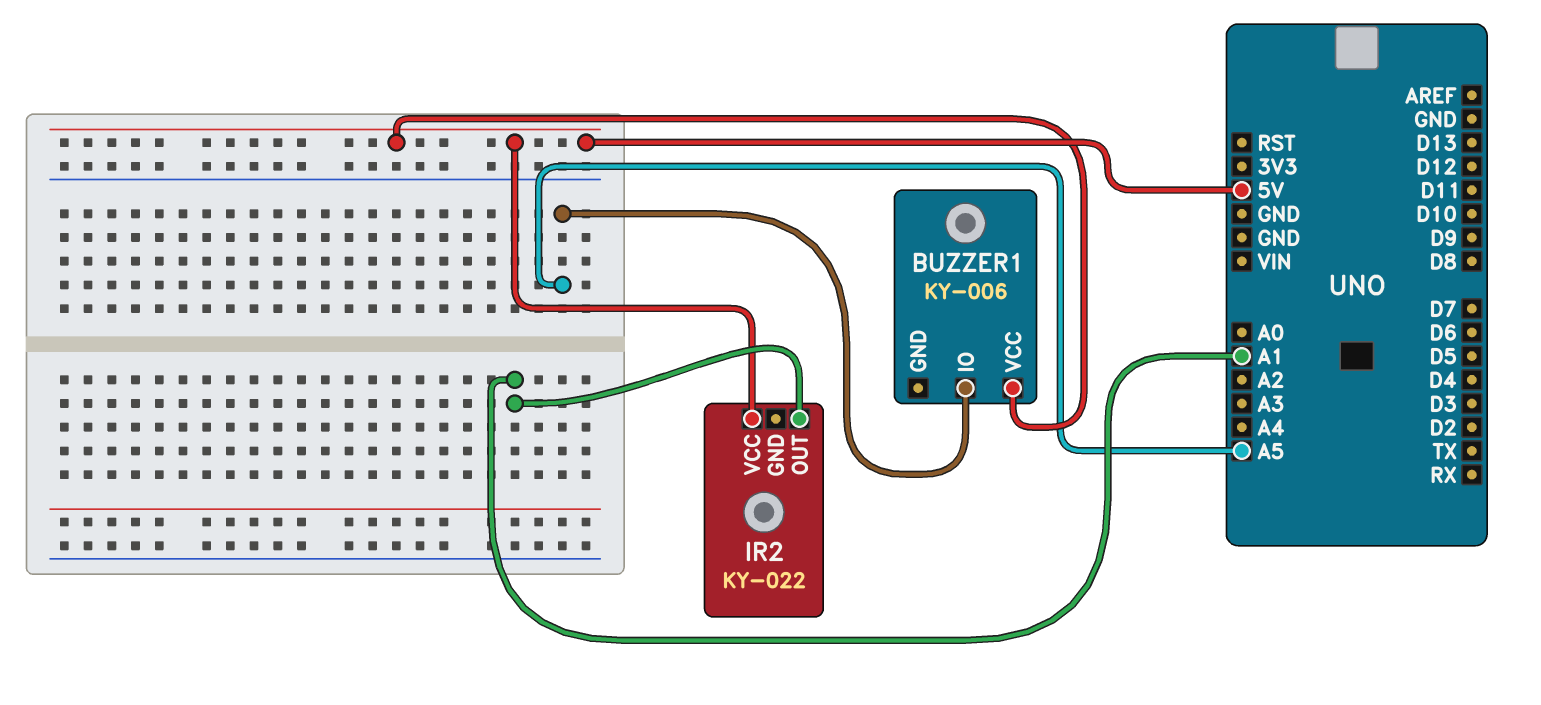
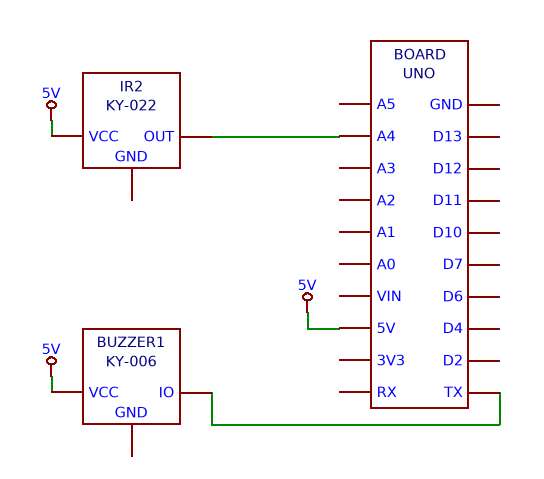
BUZZER1 pin IO: A5 -> TX
IR2 pin OUT: A1 -> A4

